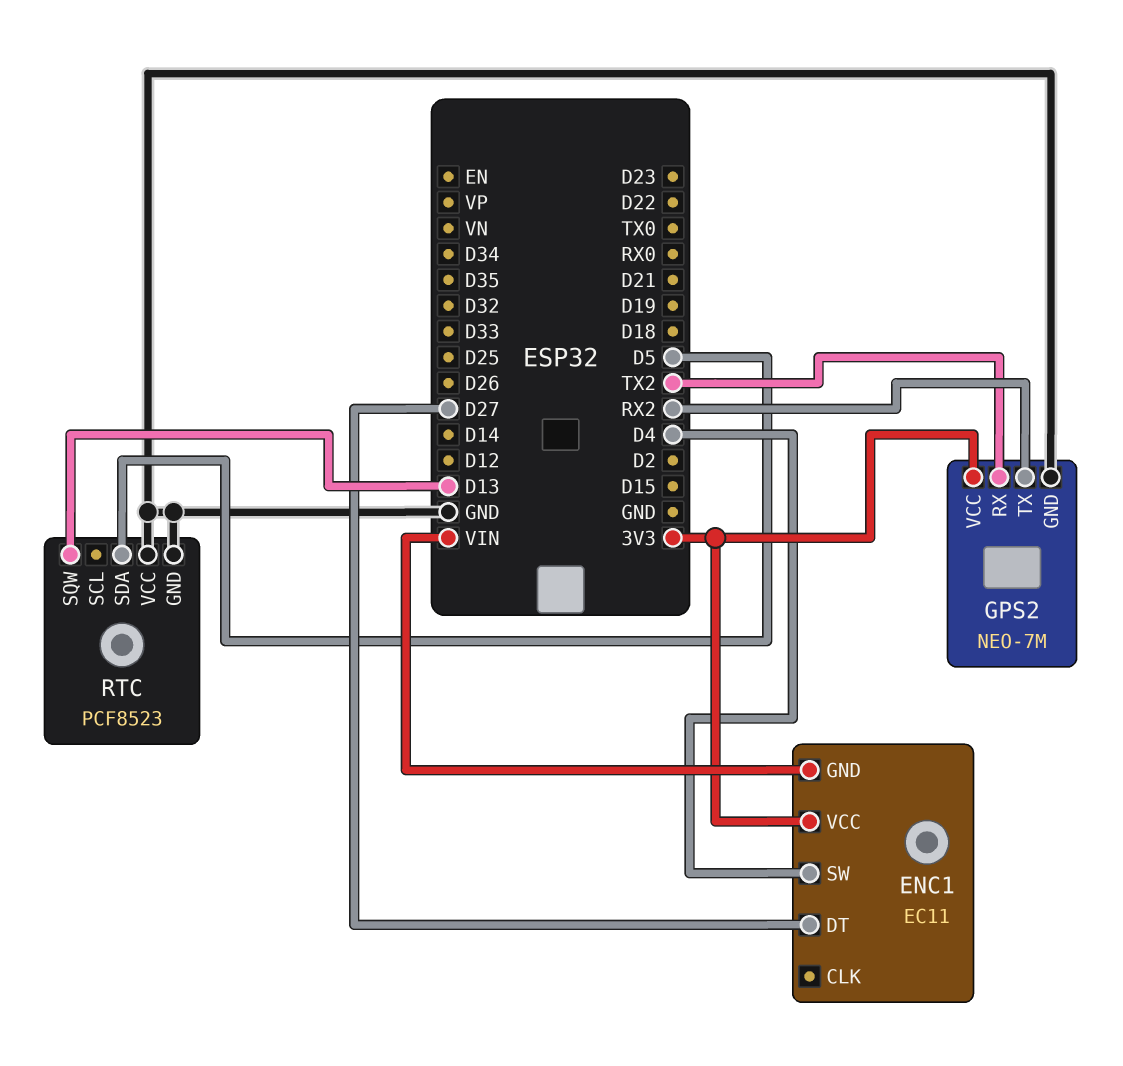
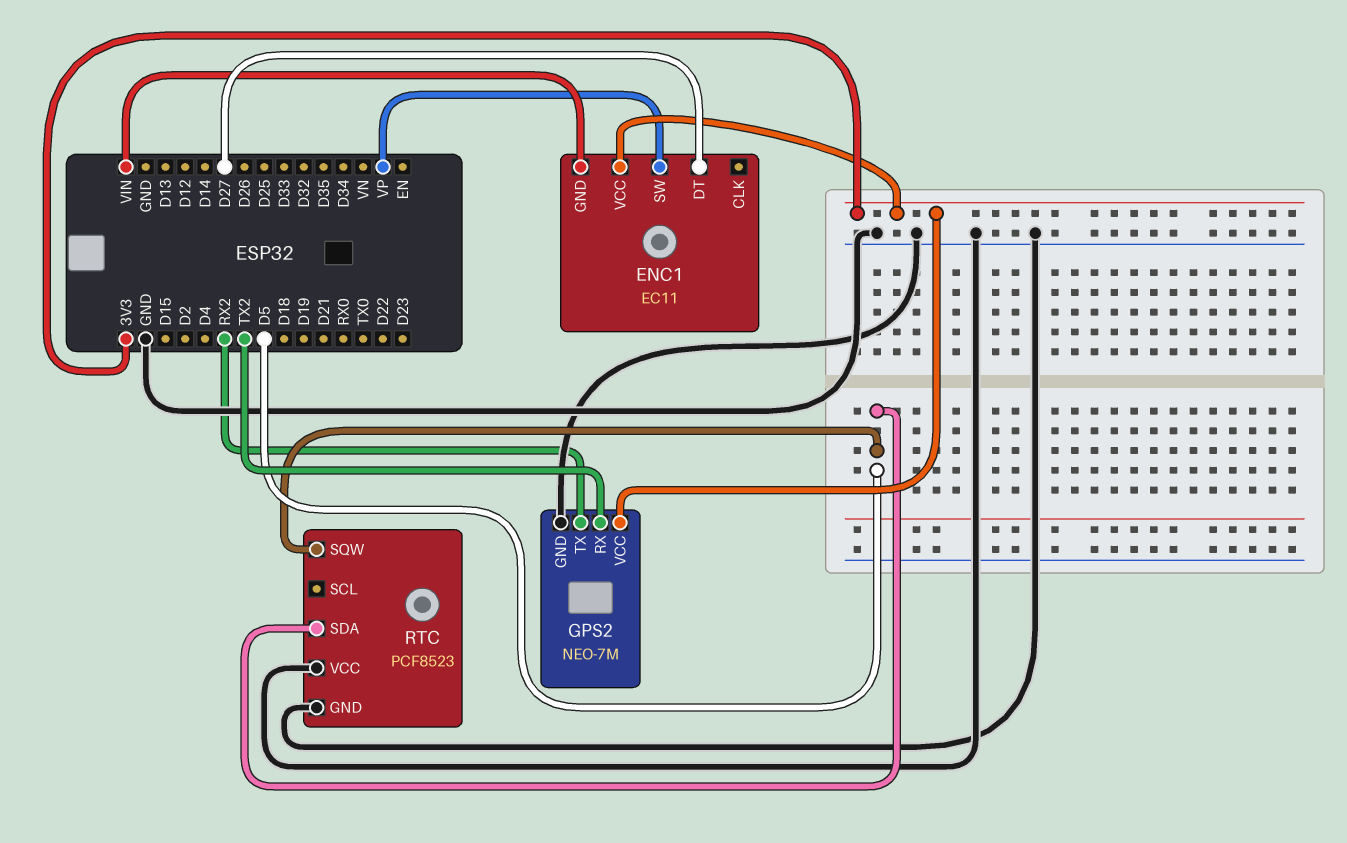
ENC1 pin SW: D4 -> VP
RTC pin SQW: D13 -> D5

